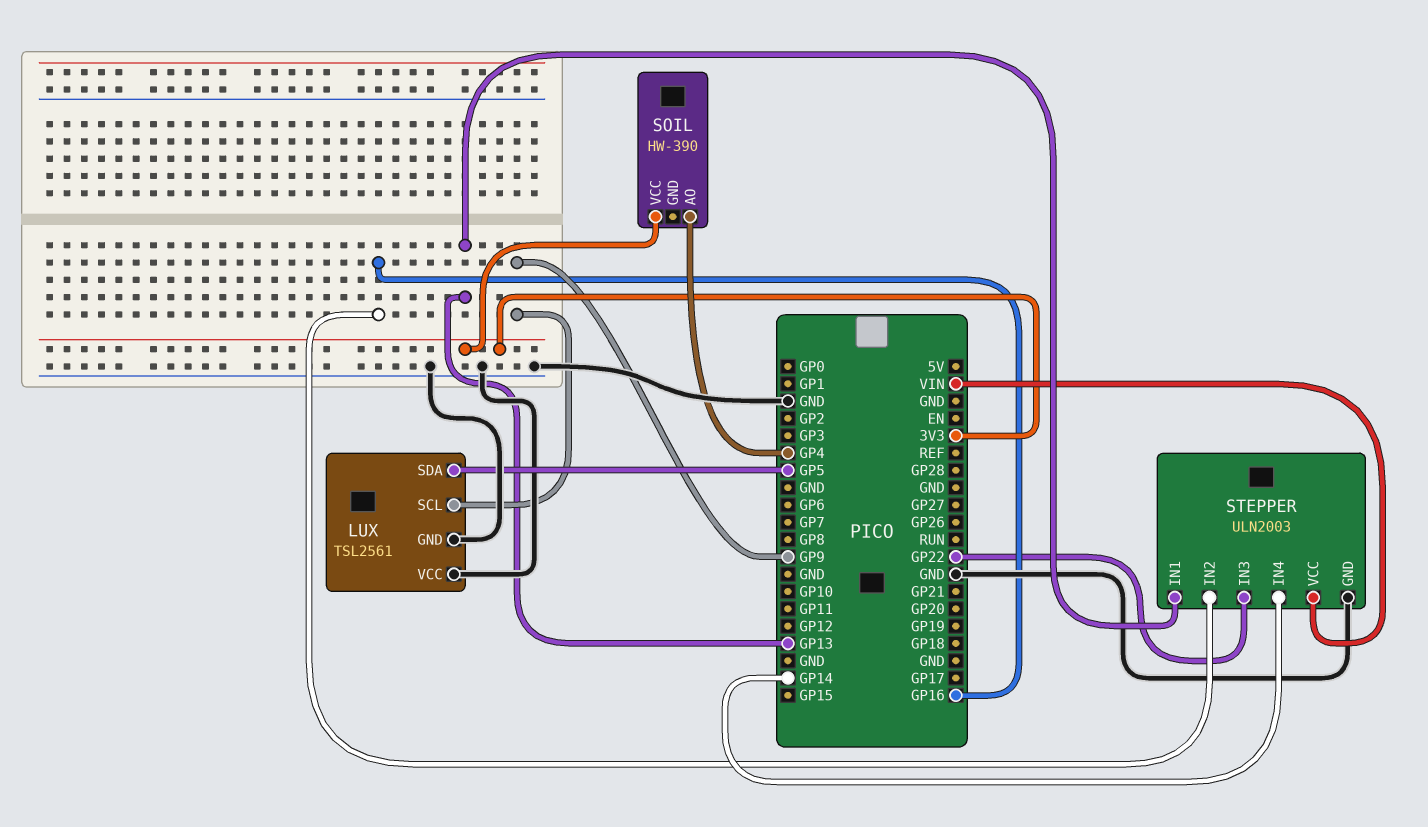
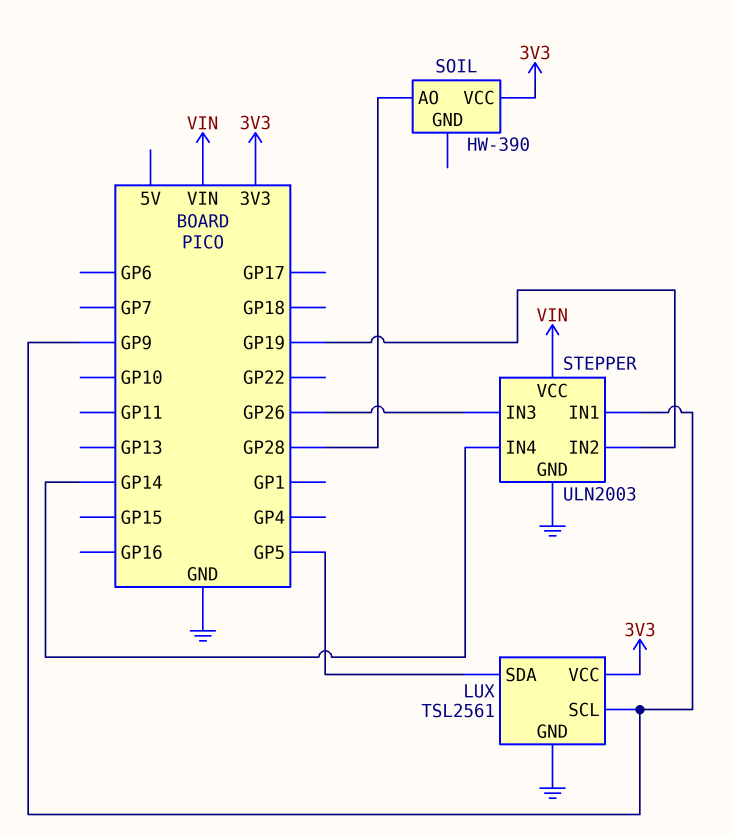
LUX pin VCC: GND -> 3V3
SOIL pin AO: GP4 -> GP28
STEPPER pin IN1: GP13 -> GP9
STEPPER pin IN2: GP16 -> GP19
STEPPER pin IN3: GP22 -> GP26

